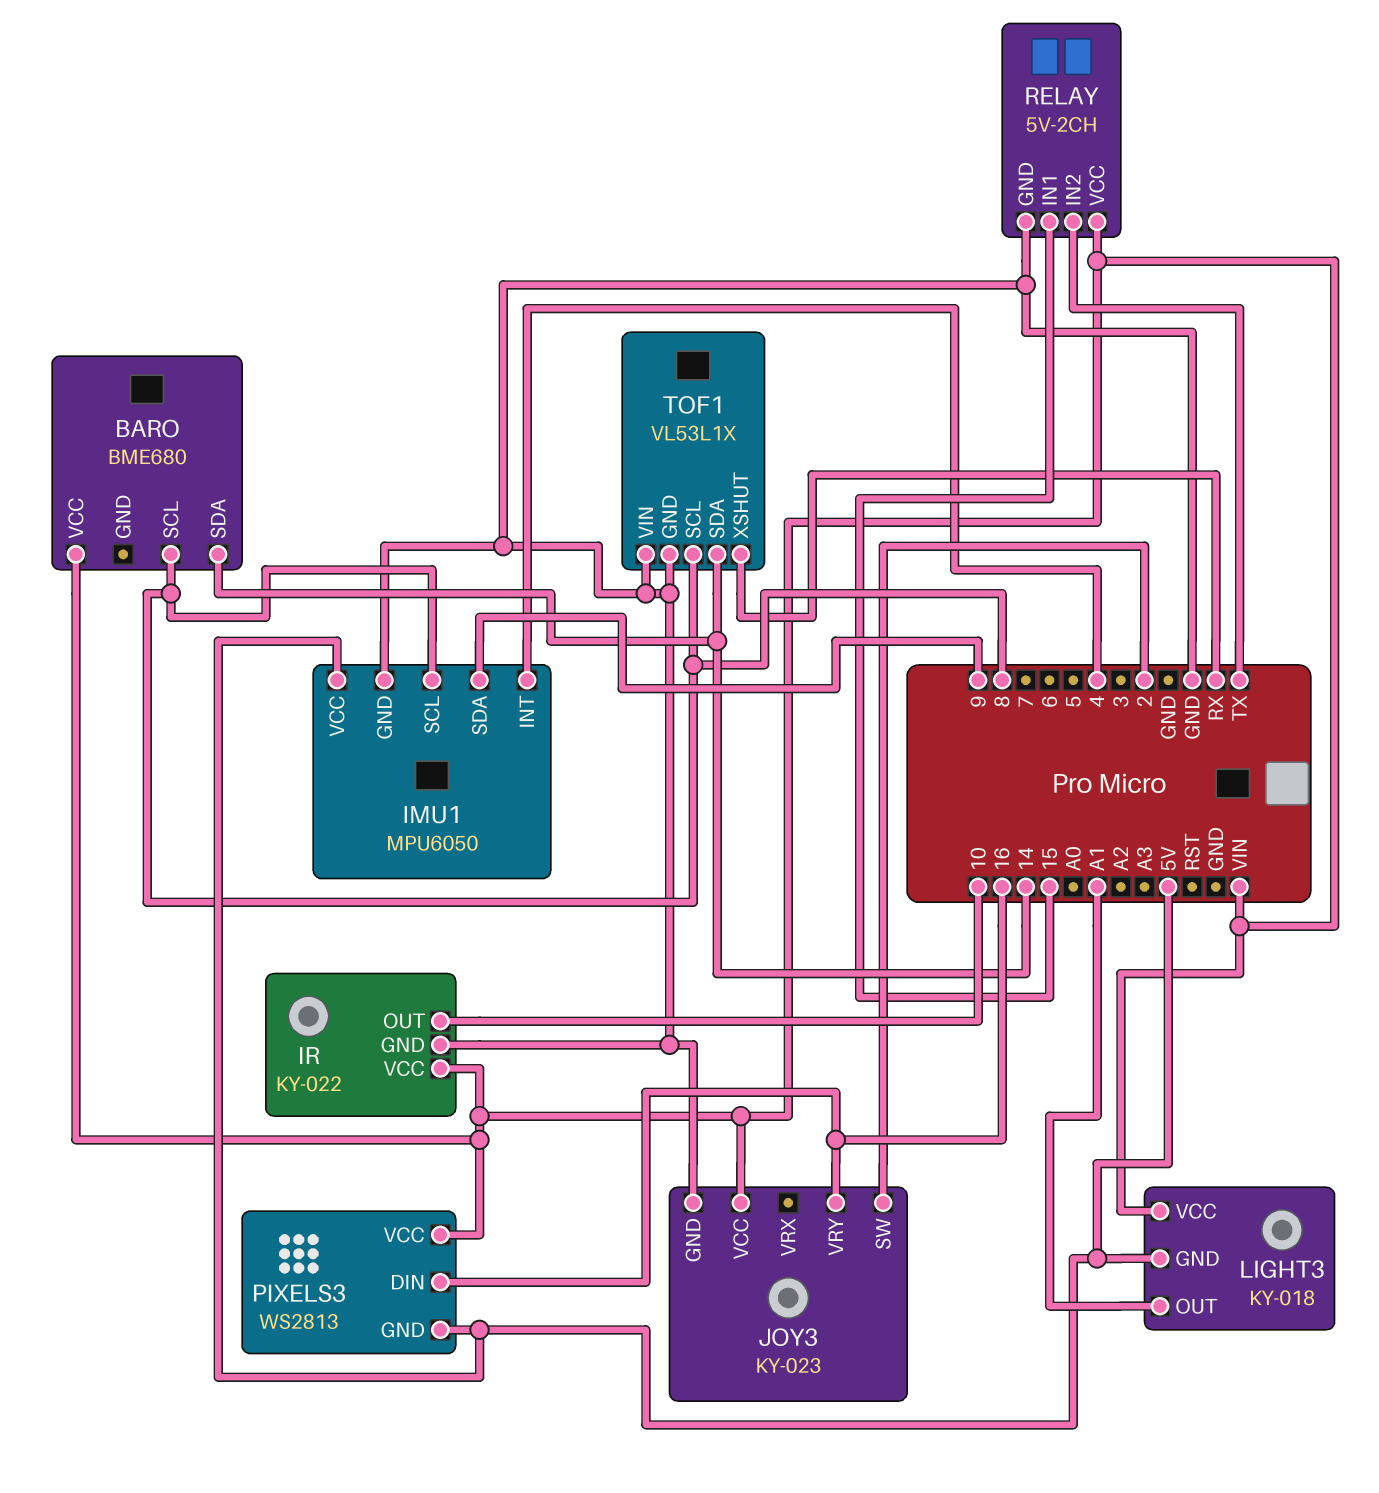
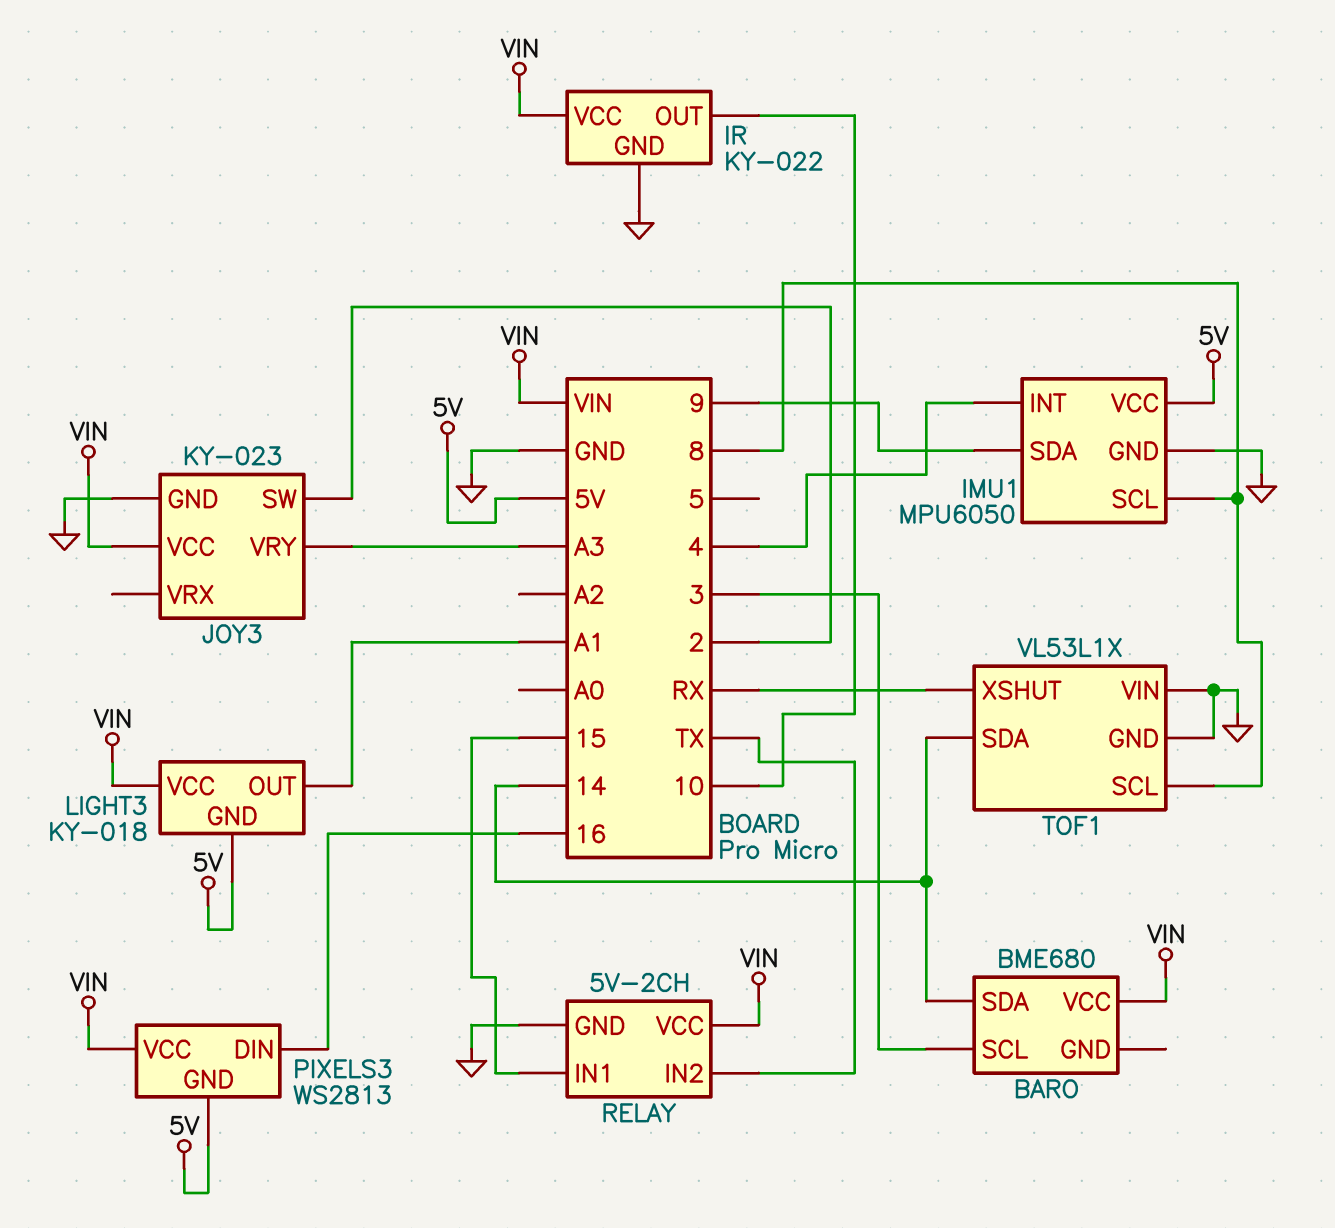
BARO pin SCL: 8 -> 3
JOY3 pin VRY: 16 -> A3

